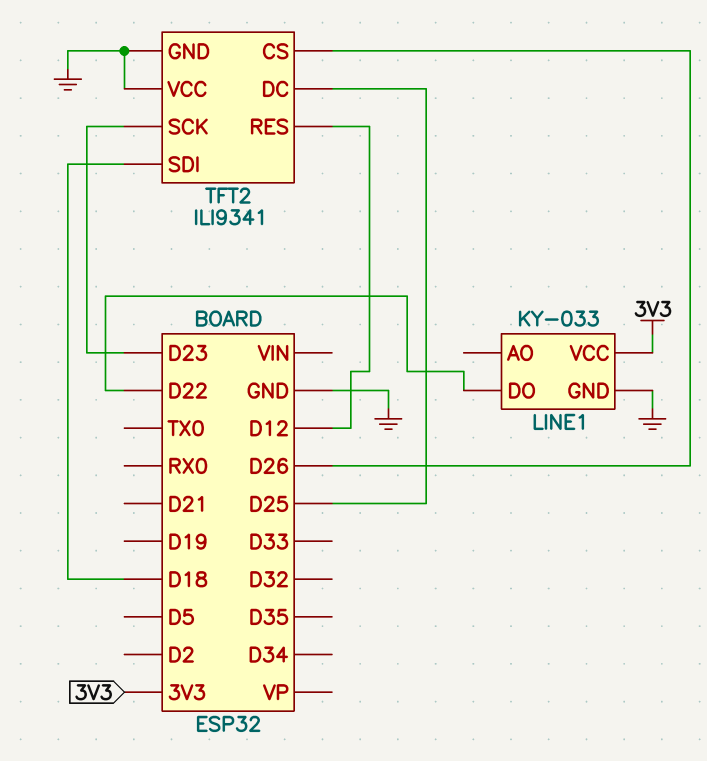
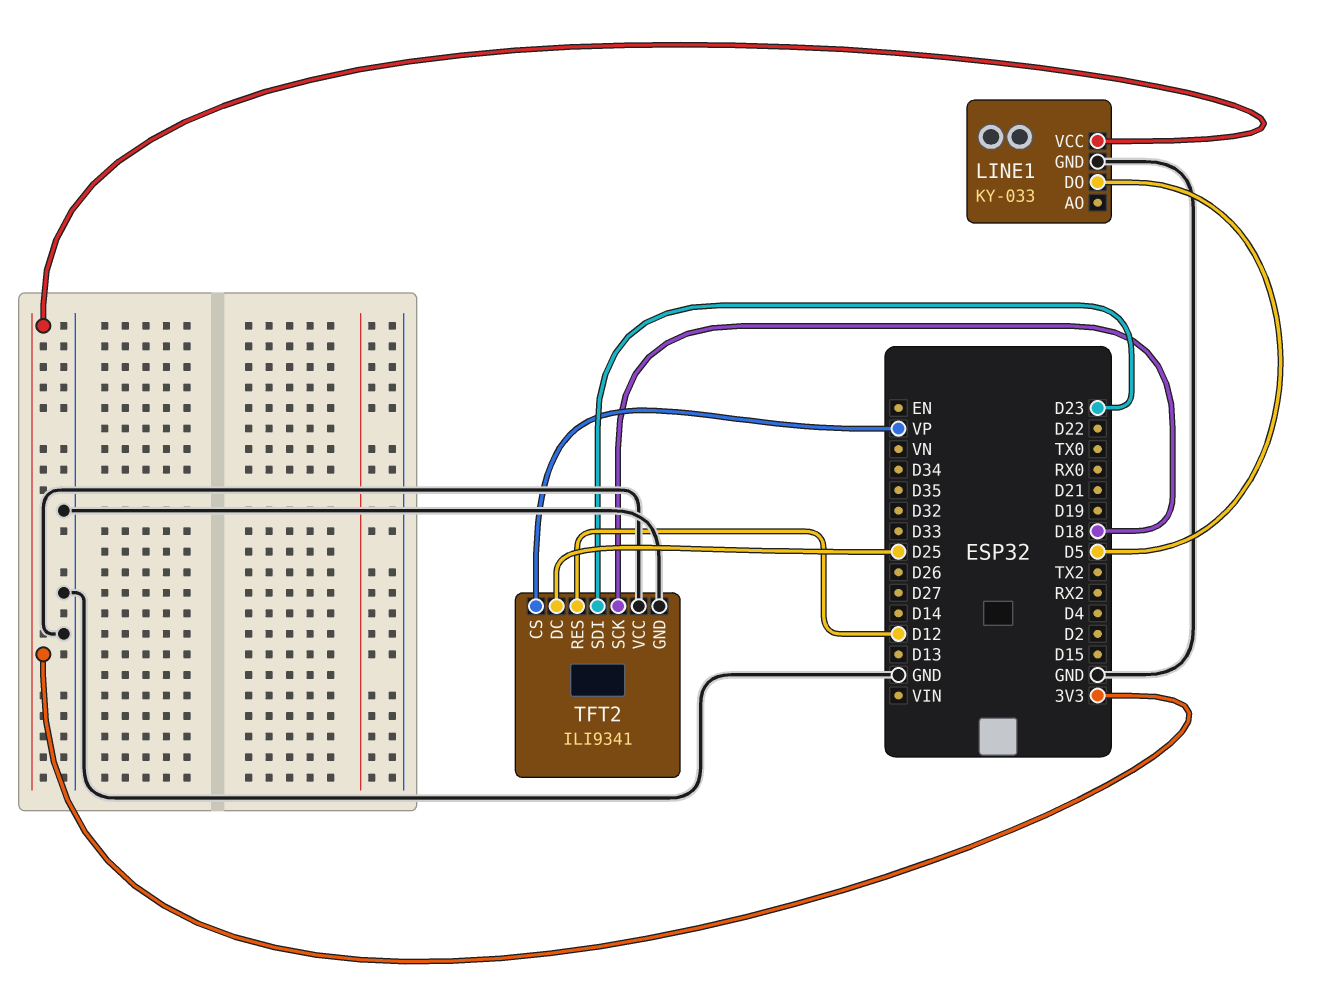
LINE1 pin DO: D22 -> D5
TFT2 pin CS: D26 -> VP
TFT2 pin SCK: D23 -> D18
TFT2 pin SDI: D18 -> D23

